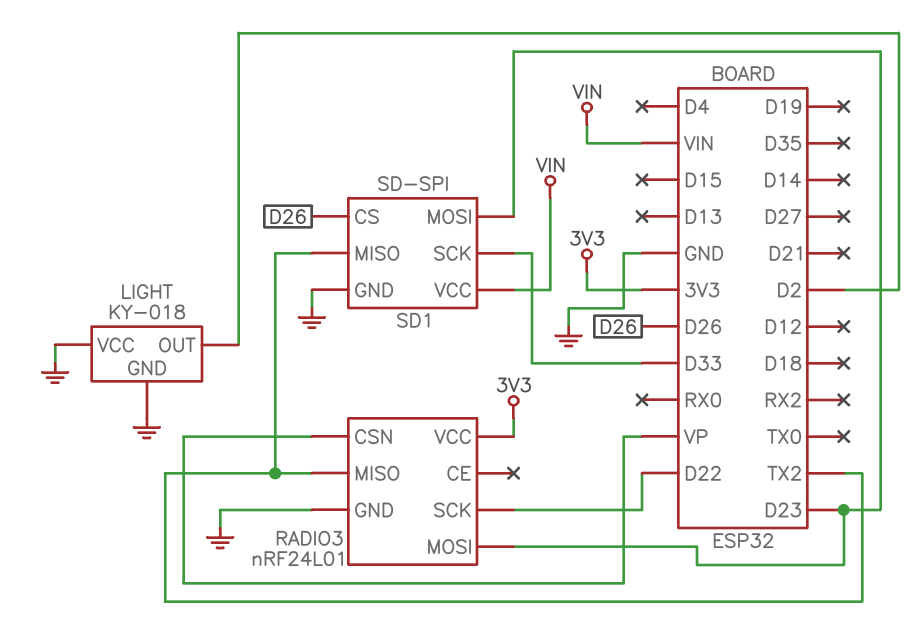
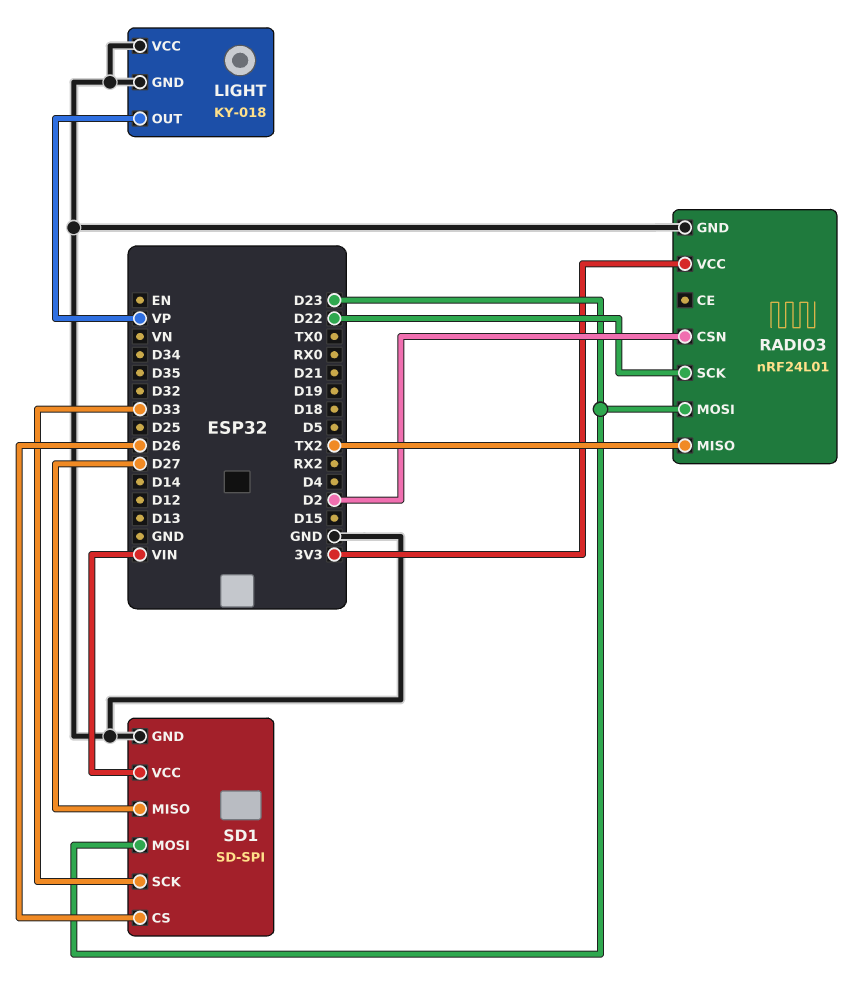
LIGHT pin OUT: D2 -> VP
RADIO3 pin CSN: VP -> D2
SD1 pin MISO: TX2 -> D27

